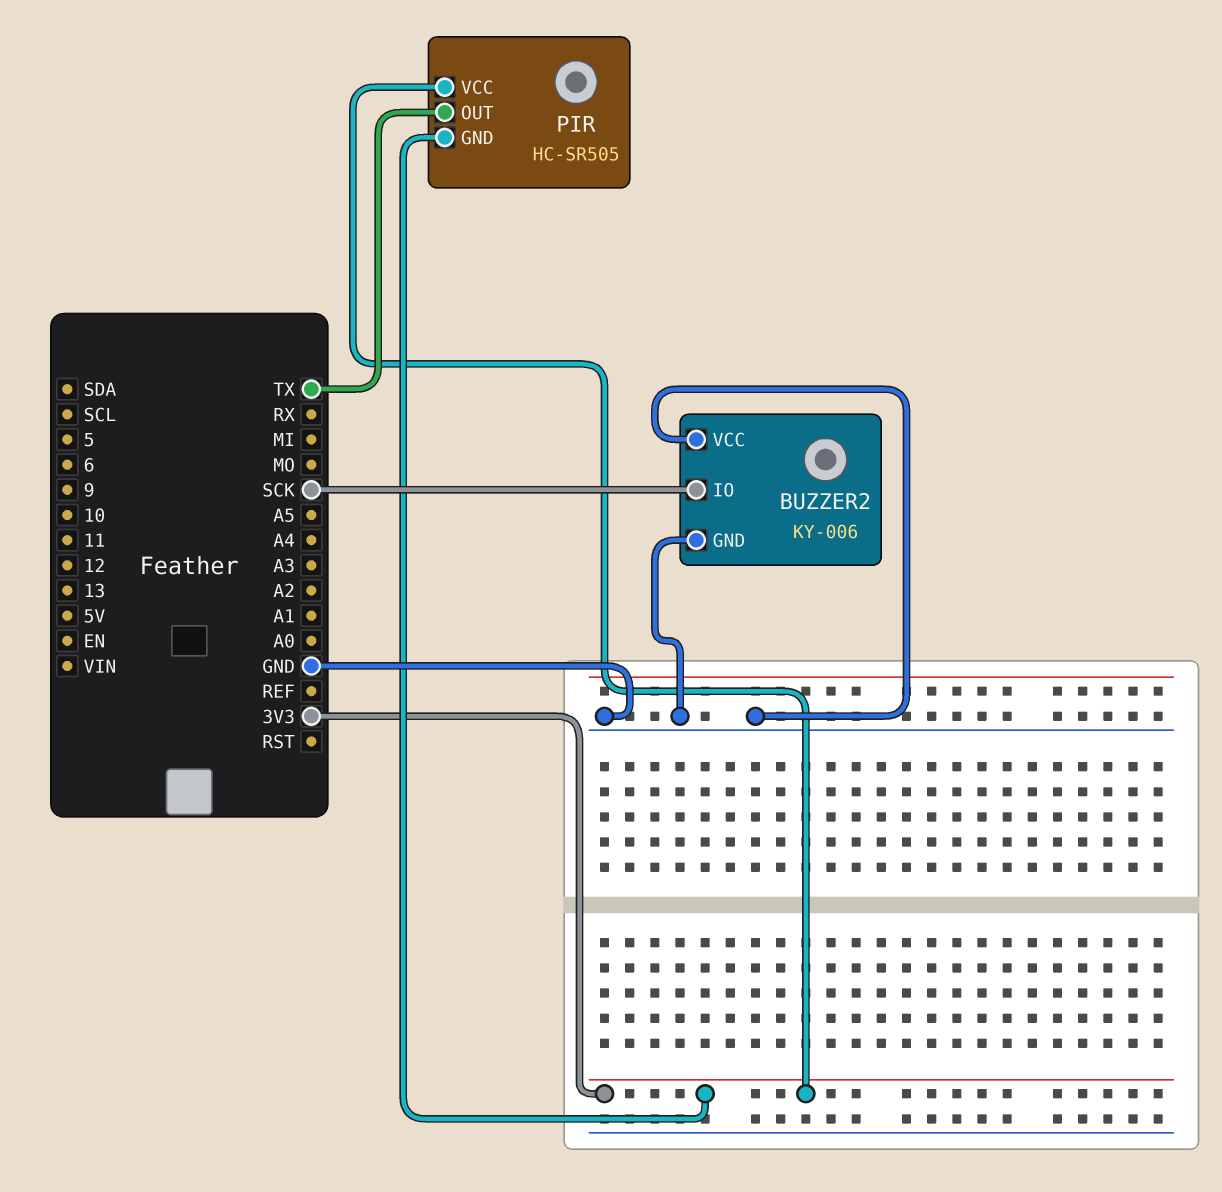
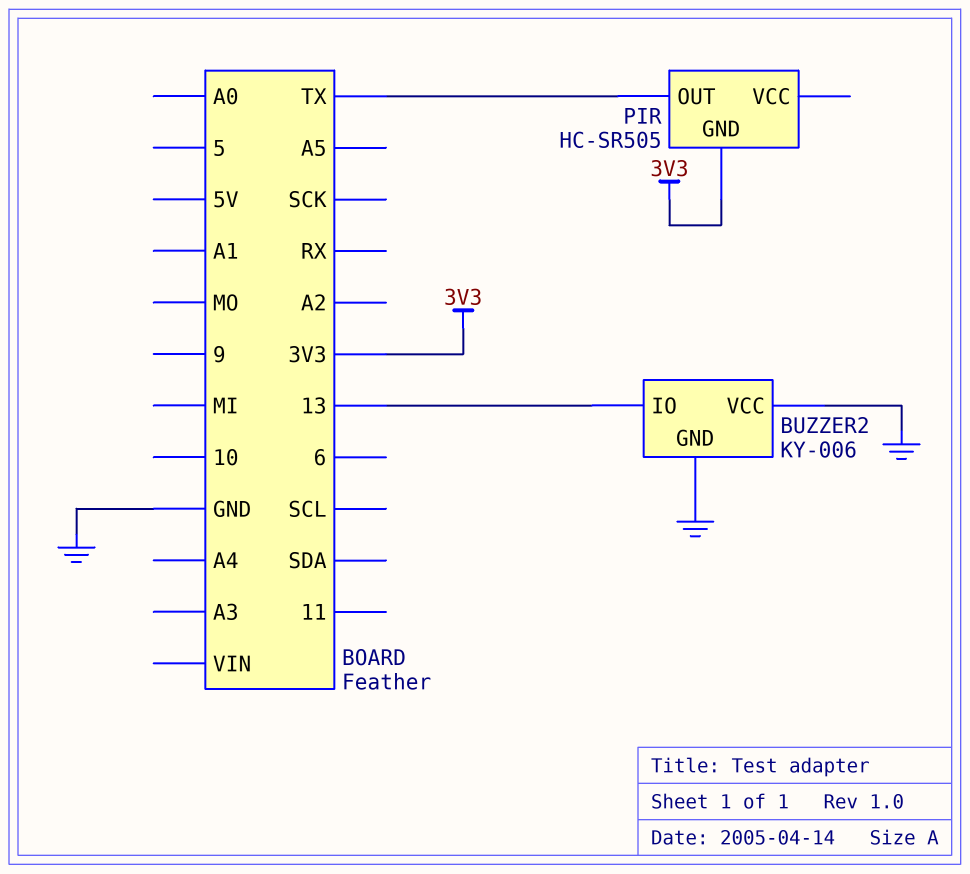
BUZZER2 pin IO: SCK -> 13
PIR pin VCC: 3V3 -> none

